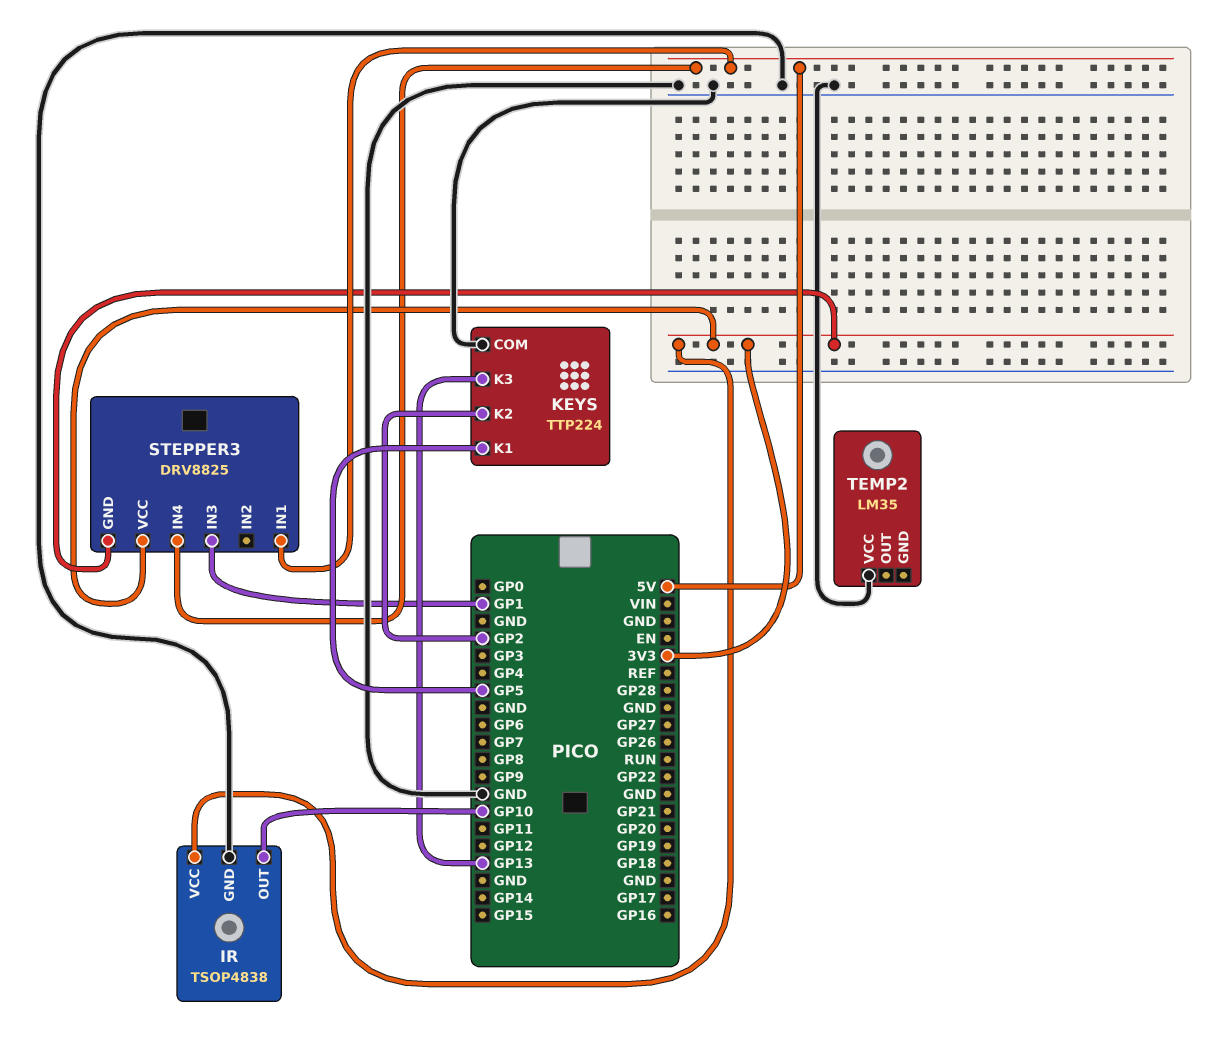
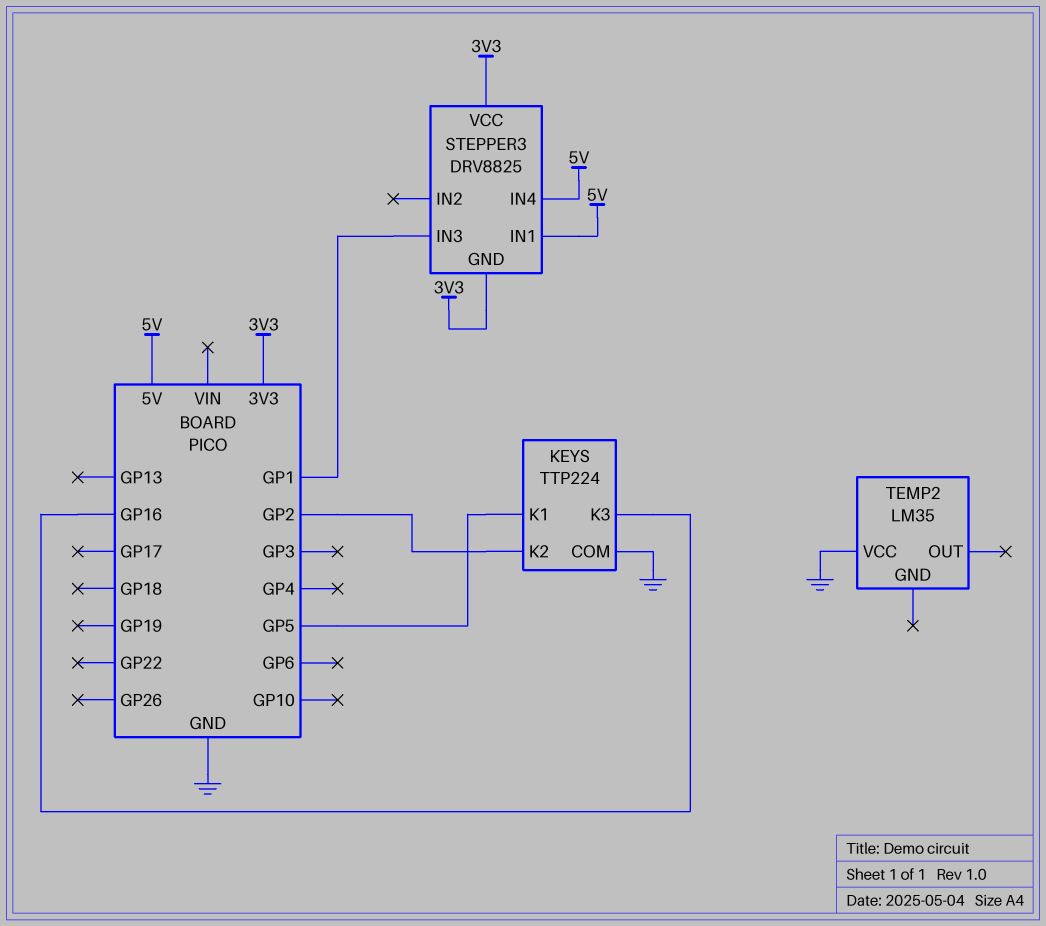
IR: TSOP4838 -> none
IR pin GND: GND -> none
IR pin OUT: GP10 -> none
IR pin VCC: 3V3 -> none
KEYS pin K3: GP13 -> GP16

